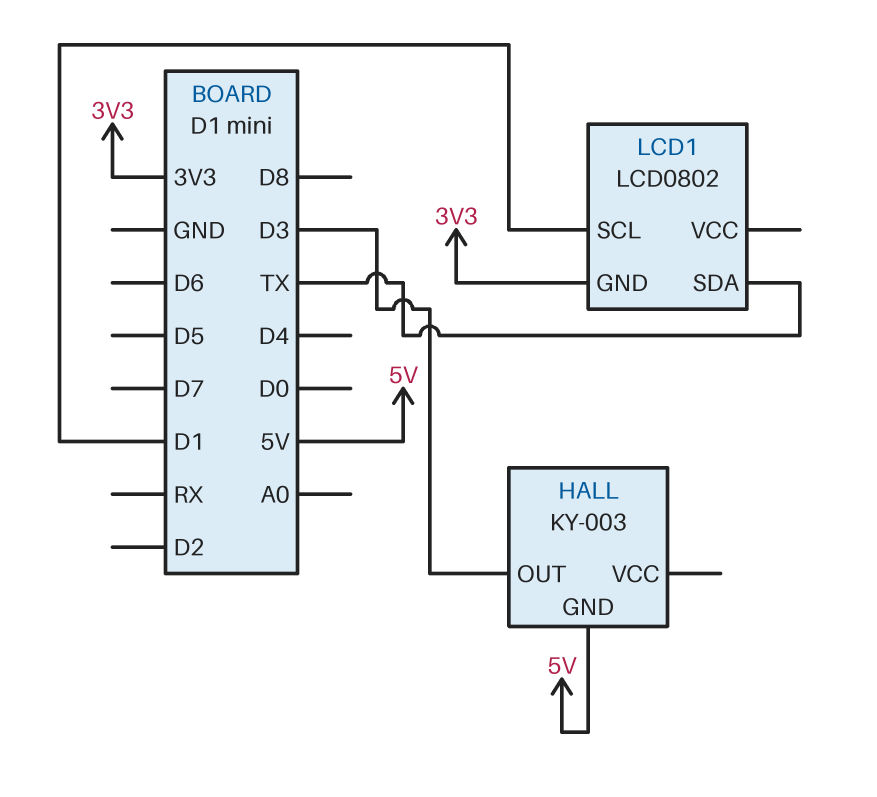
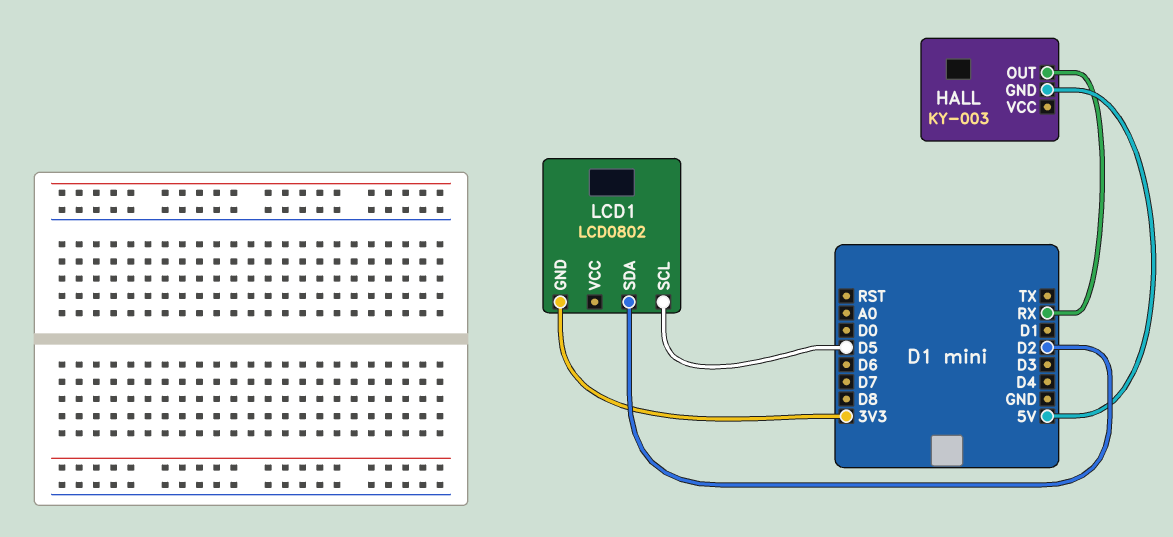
HALL pin OUT: D3 -> RX
LCD1 pin SCL: D1 -> D5
LCD1 pin SDA: TX -> D2

